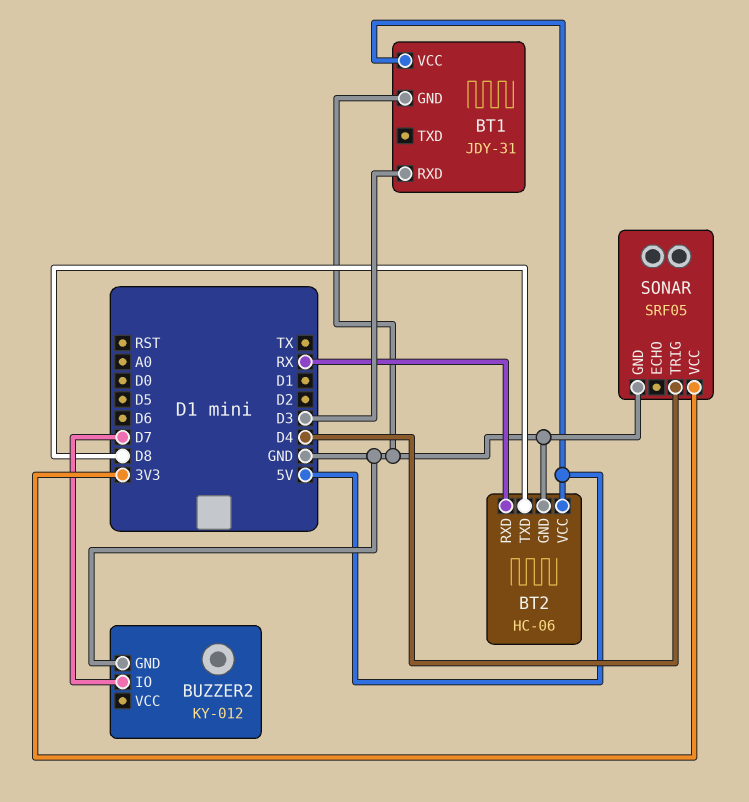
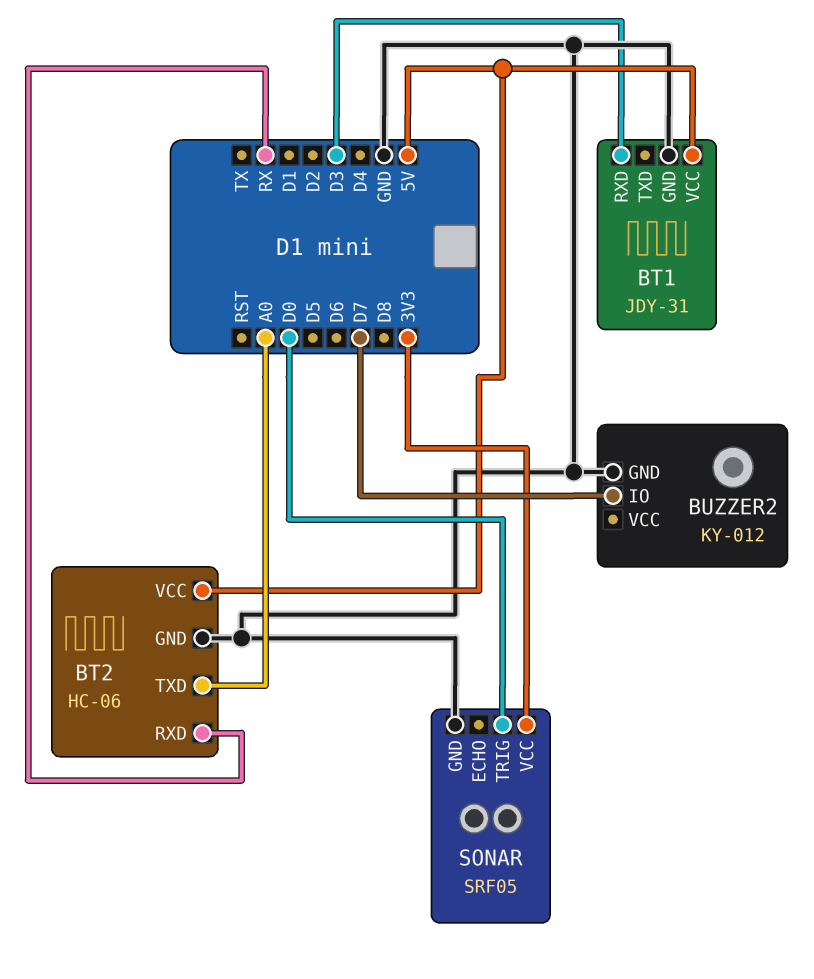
BT2 pin TXD: D8 -> A0
SONAR pin TRIG: D4 -> D0

